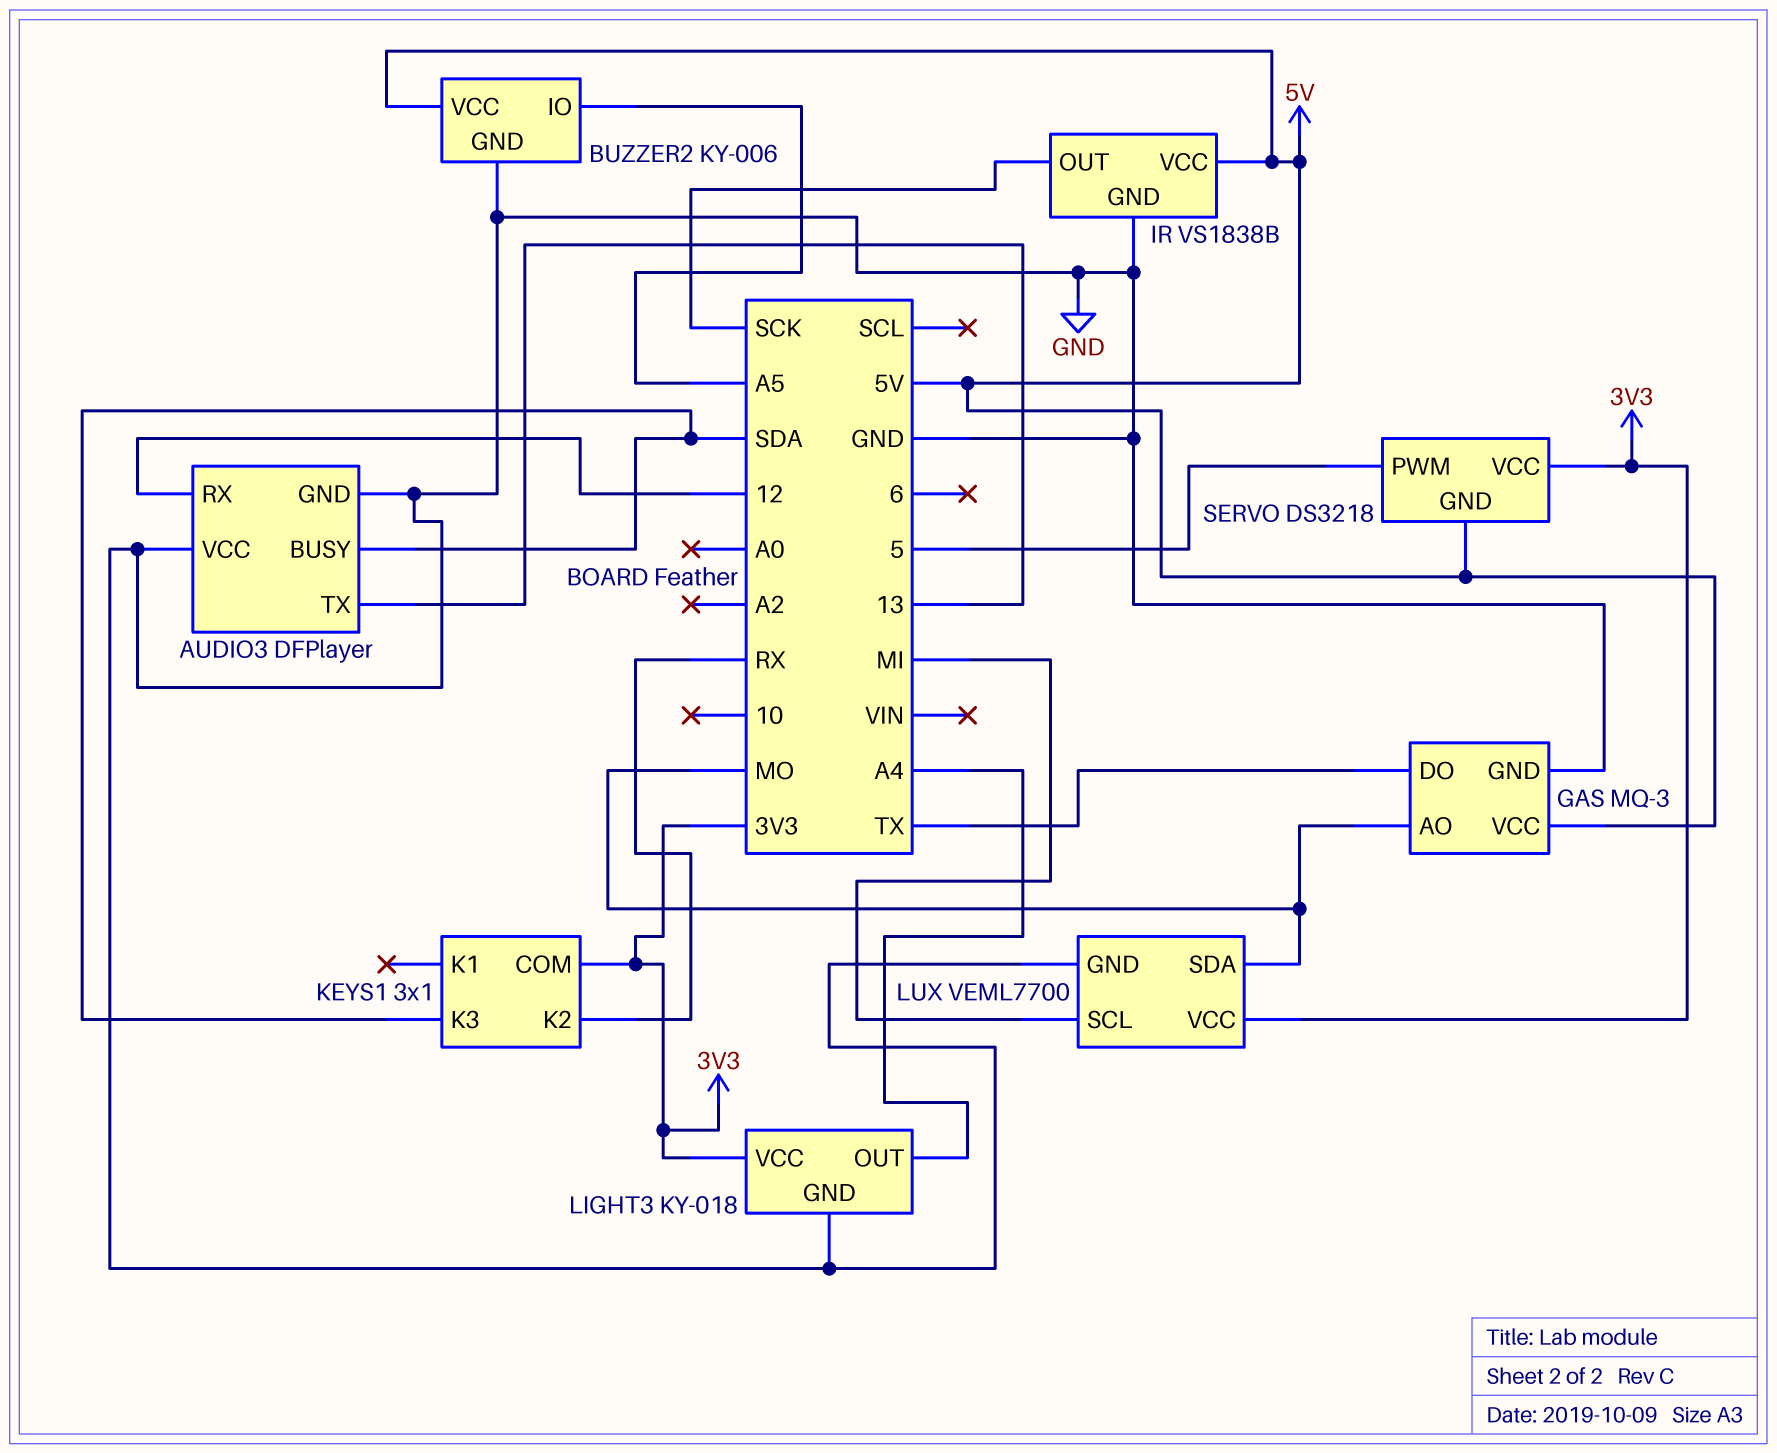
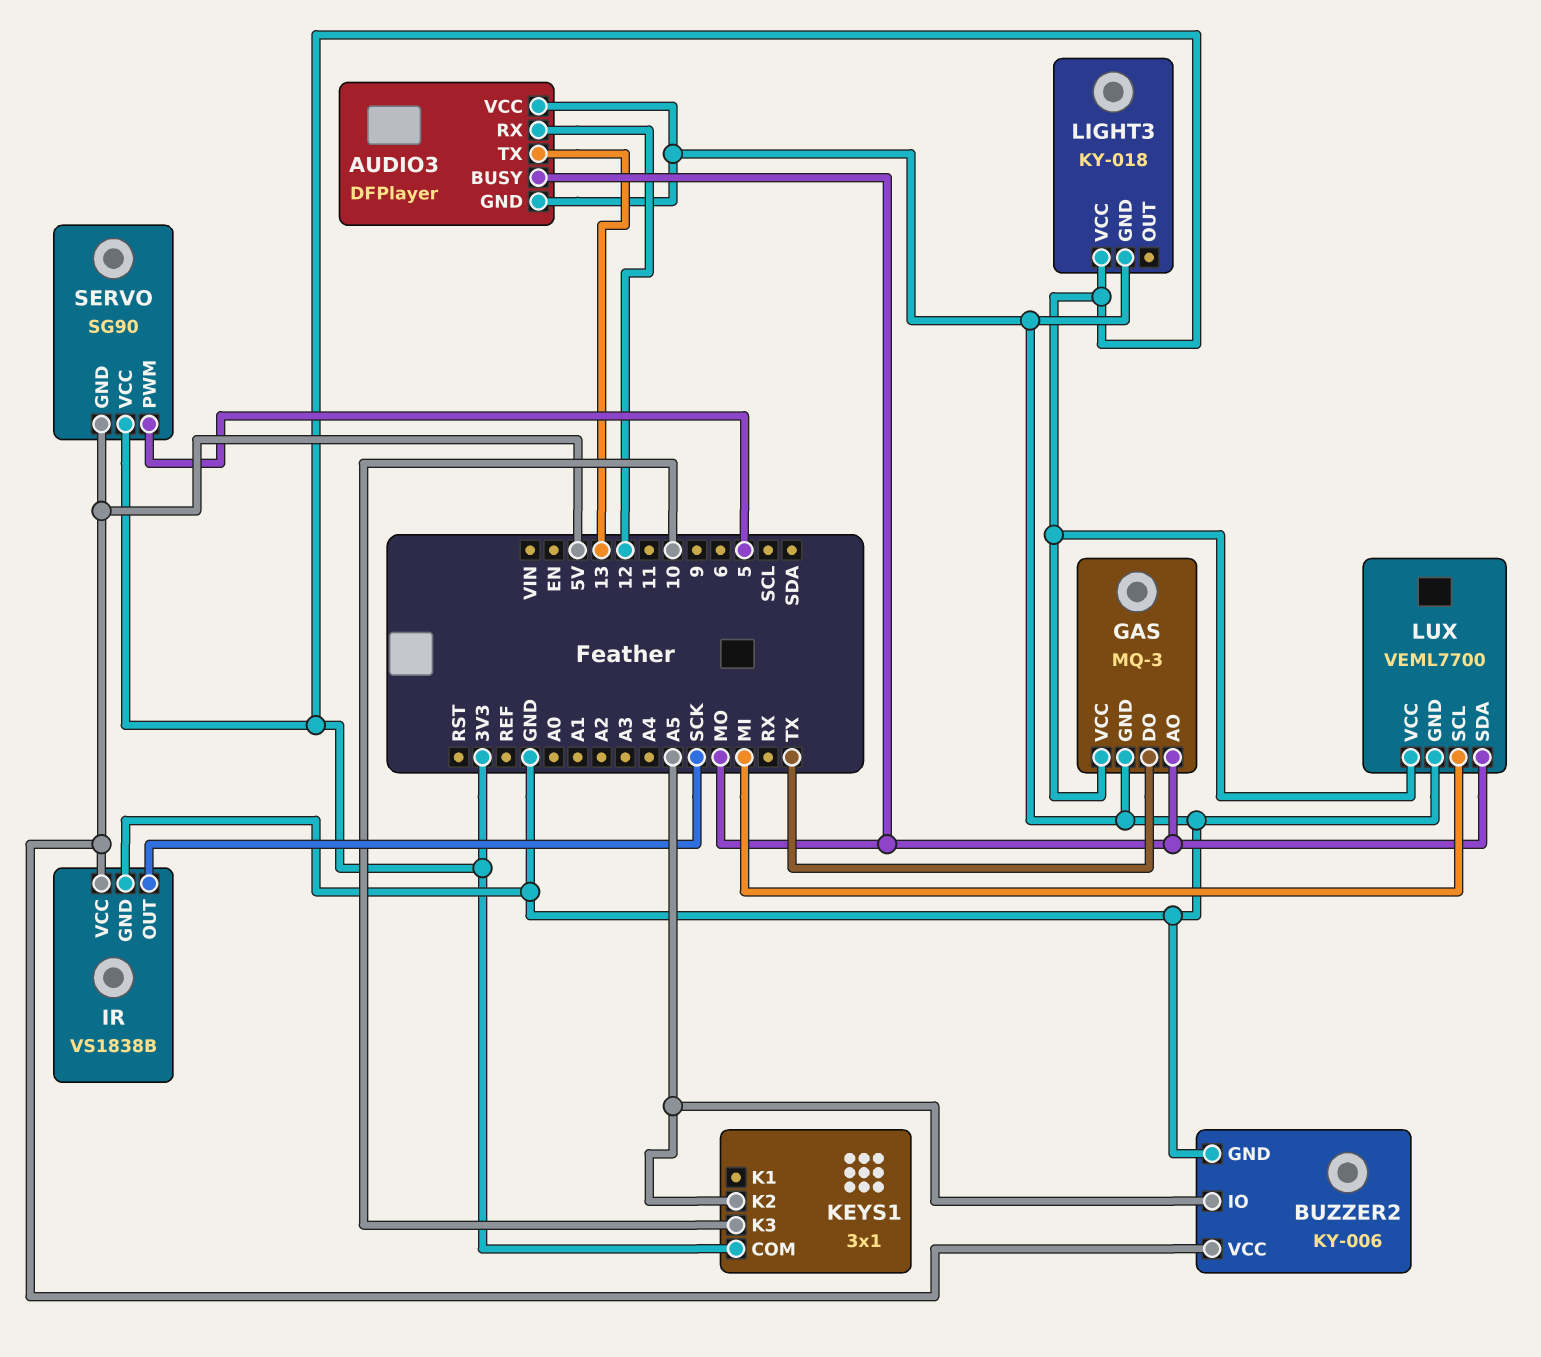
AUDIO3 pin BUSY: SDA -> MO
GAS pin VCC: 5V -> 3V3
KEYS1 pin K2: RX -> A5
KEYS1 pin K3: SDA -> 10
LIGHT3 pin OUT: A4 -> none
SERVO: DS3218 -> SG90

